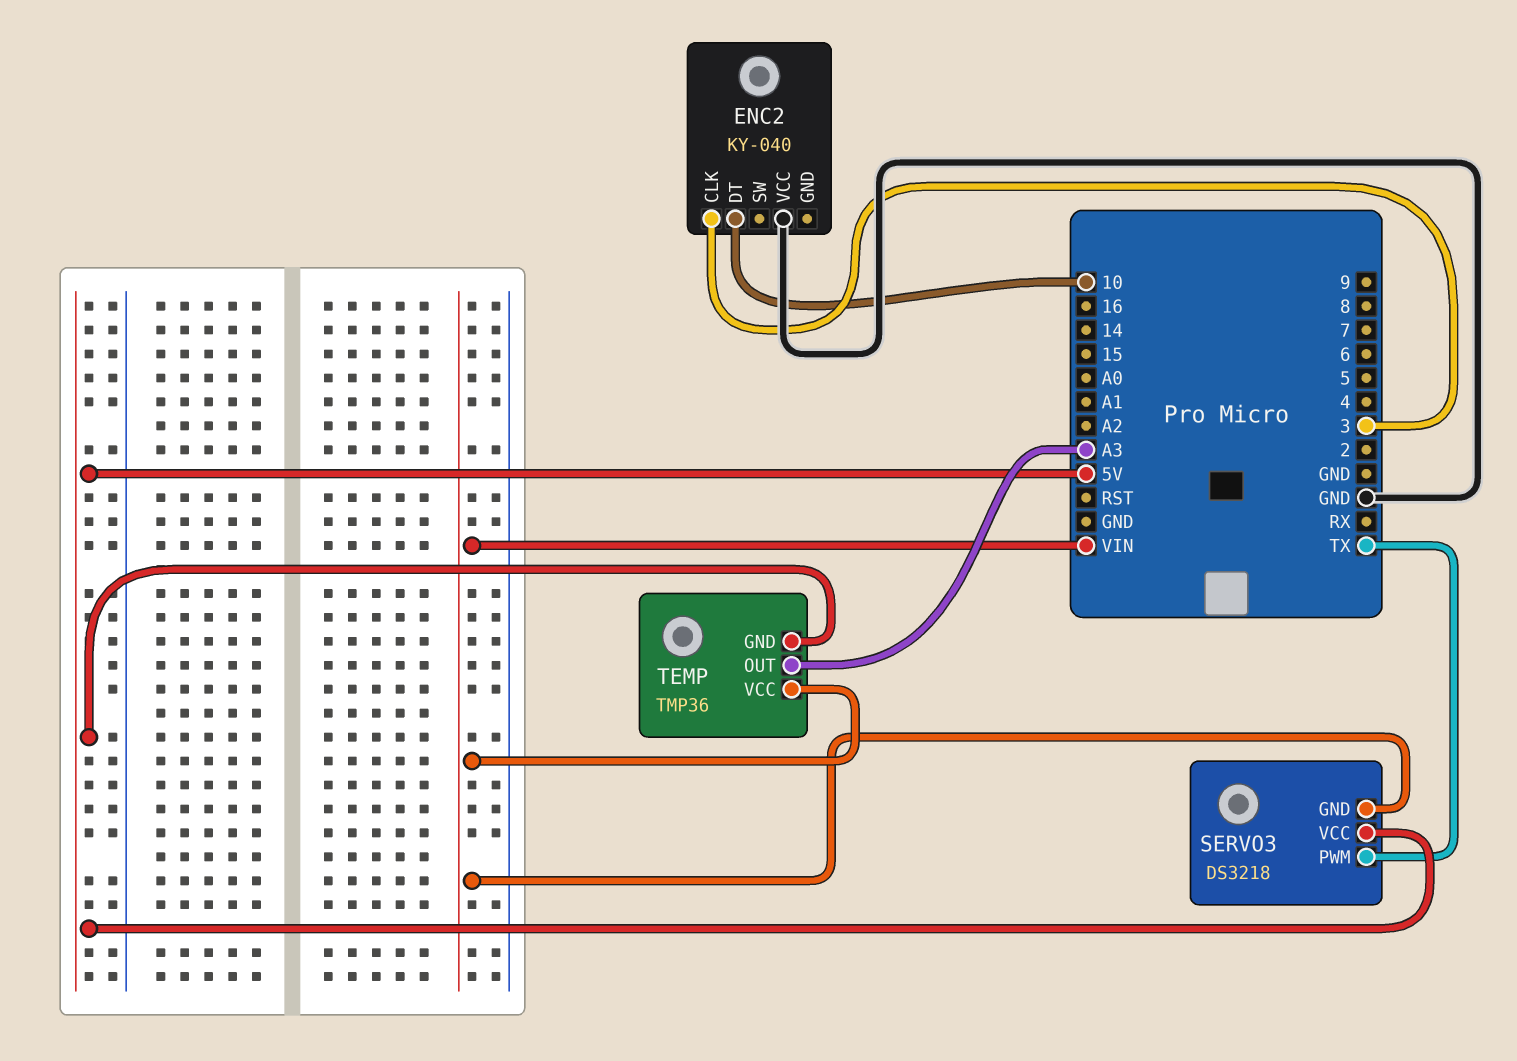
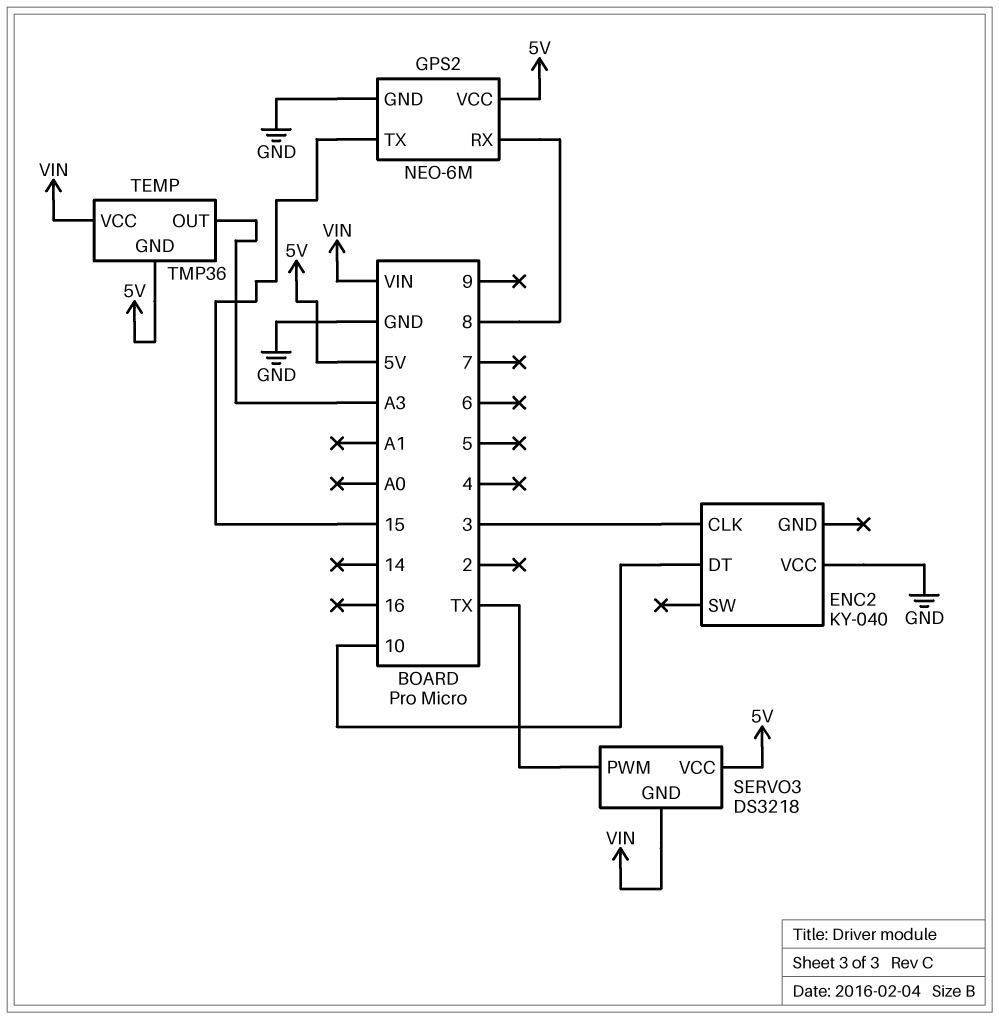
GPS2: none -> NEO-6M
GPS2 pin GND: none -> GND
GPS2 pin RX: none -> 8
GPS2 pin TX: none -> 15
GPS2 pin VCC: none -> 5V

